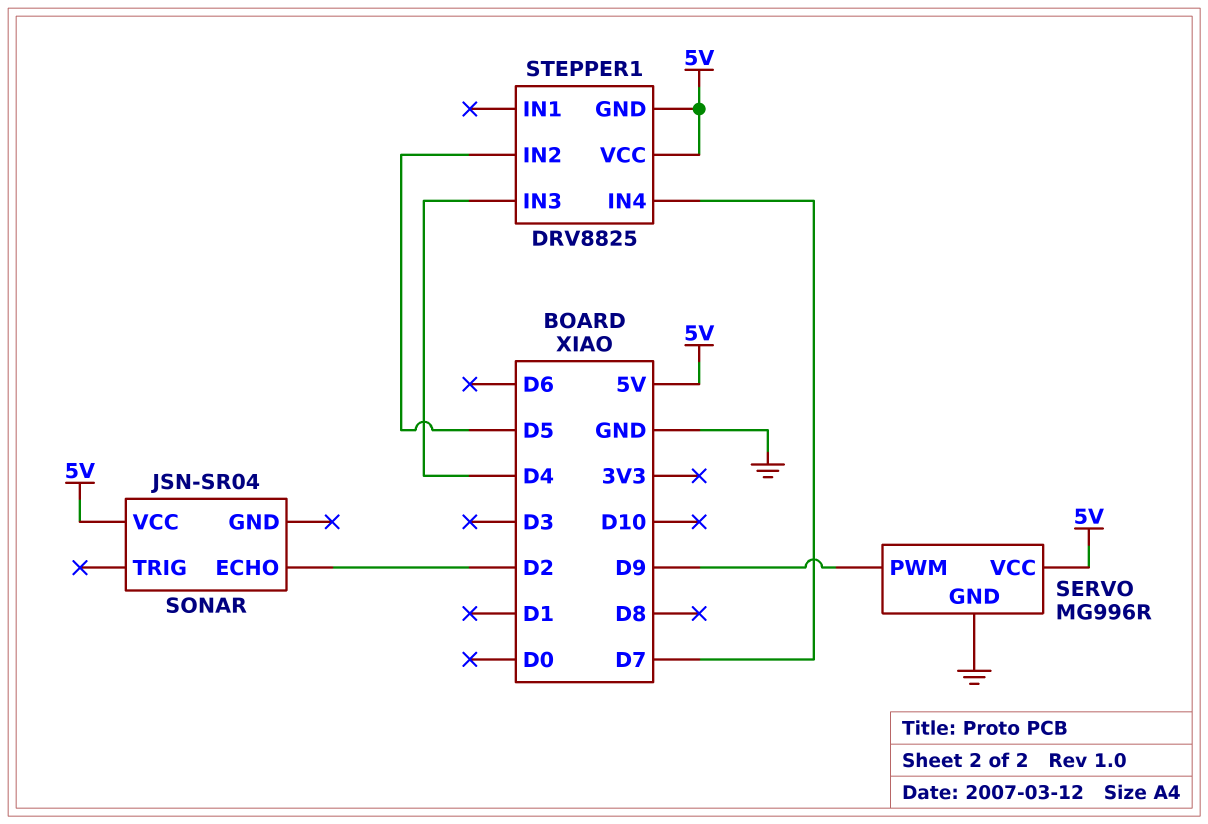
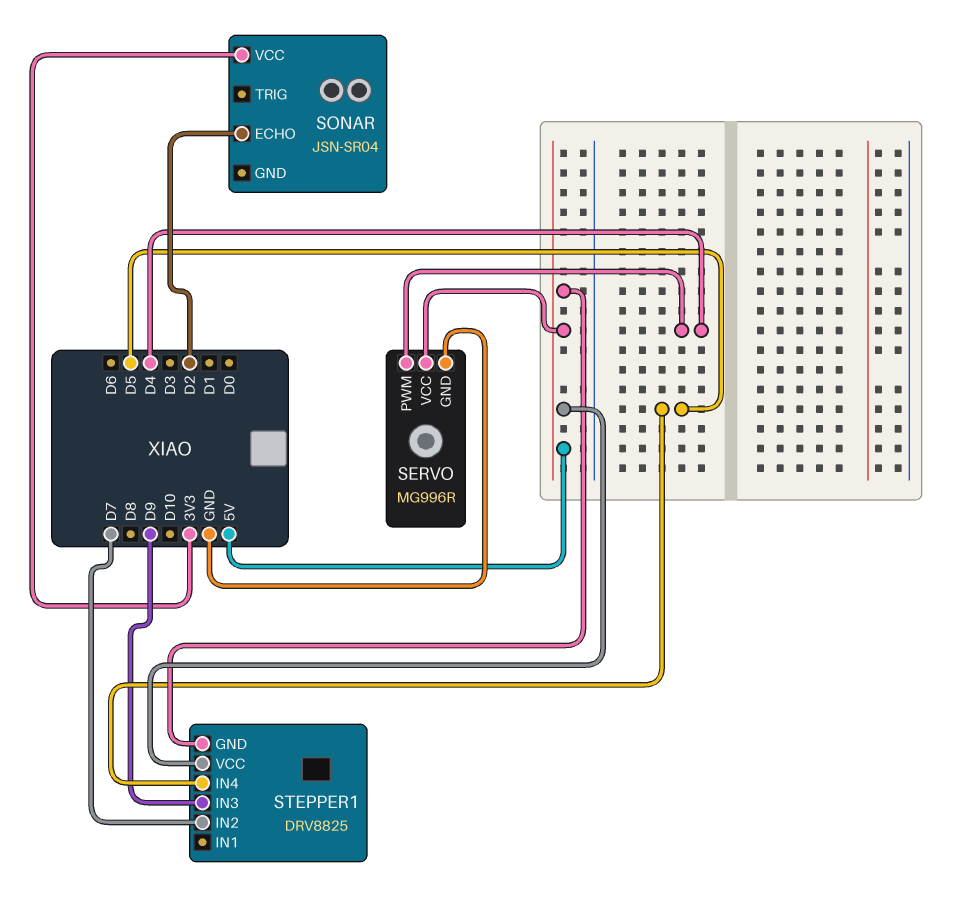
SERVO pin PWM: D9 -> D4
SONAR pin VCC: 5V -> 3V3
STEPPER1 pin IN2: D5 -> D7
STEPPER1 pin IN3: D4 -> D9
STEPPER1 pin IN4: D7 -> D5

